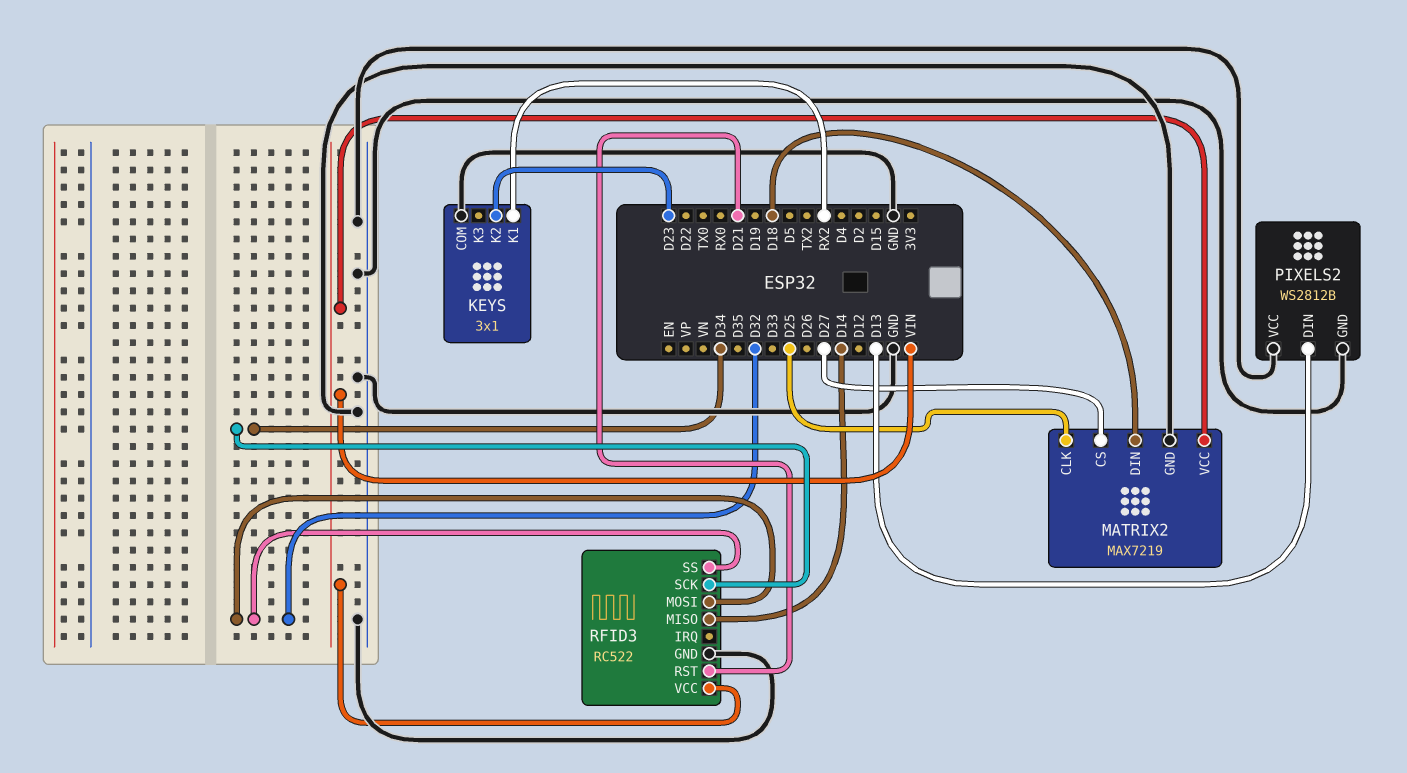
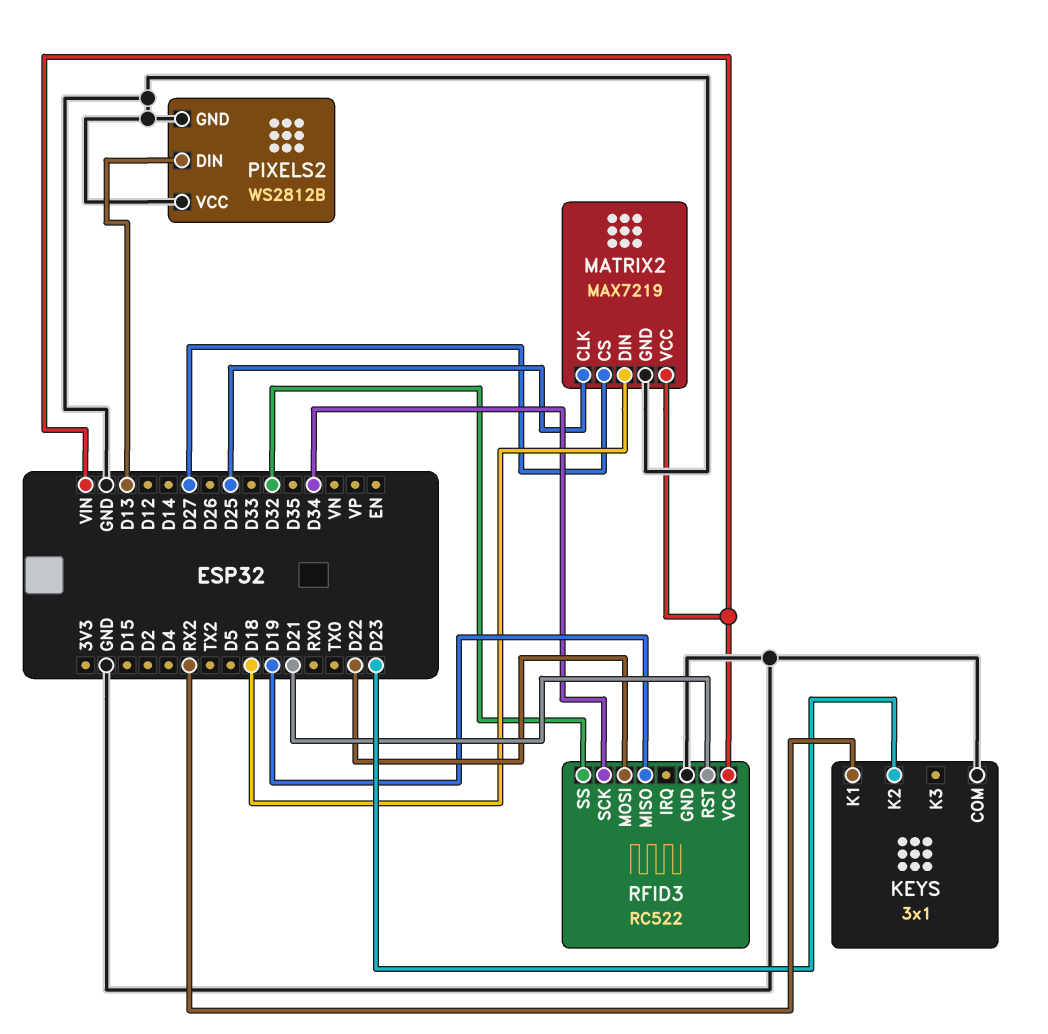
RFID3 pin MISO: D14 -> D19
RFID3 pin MOSI: D32 -> D22

